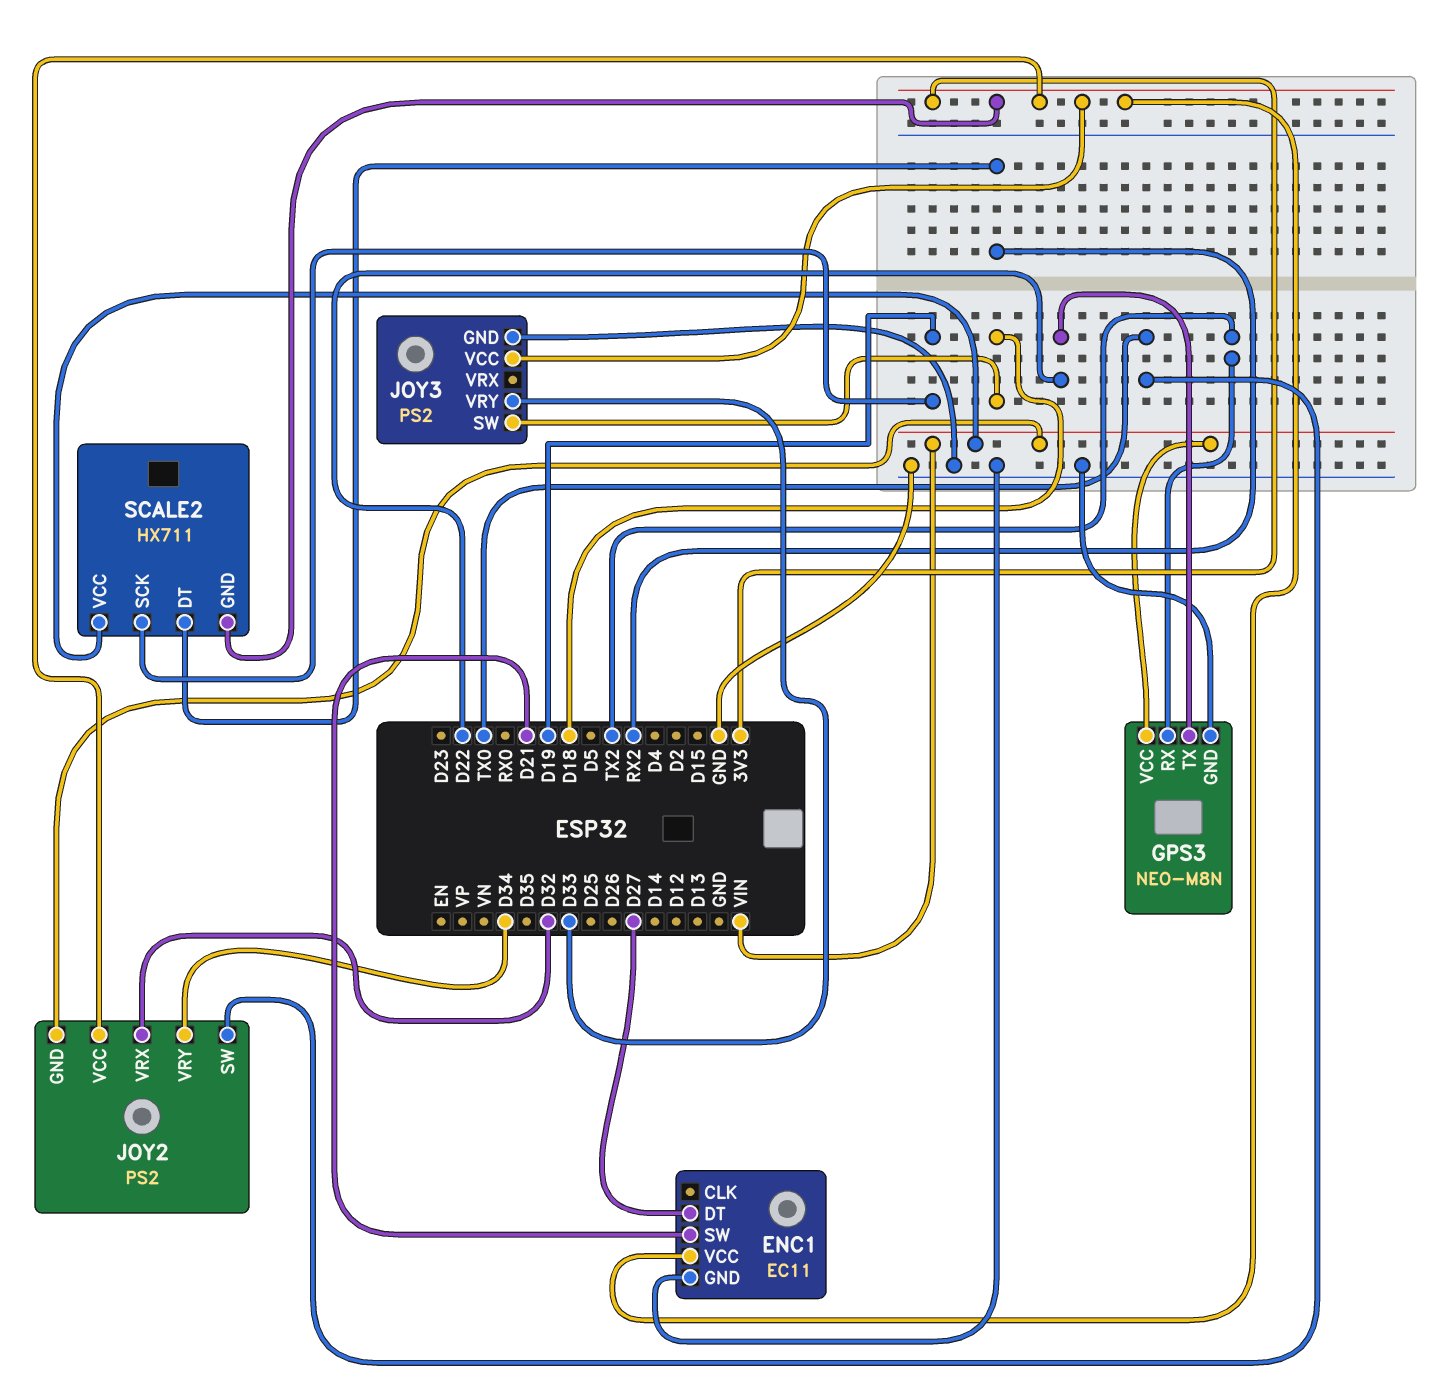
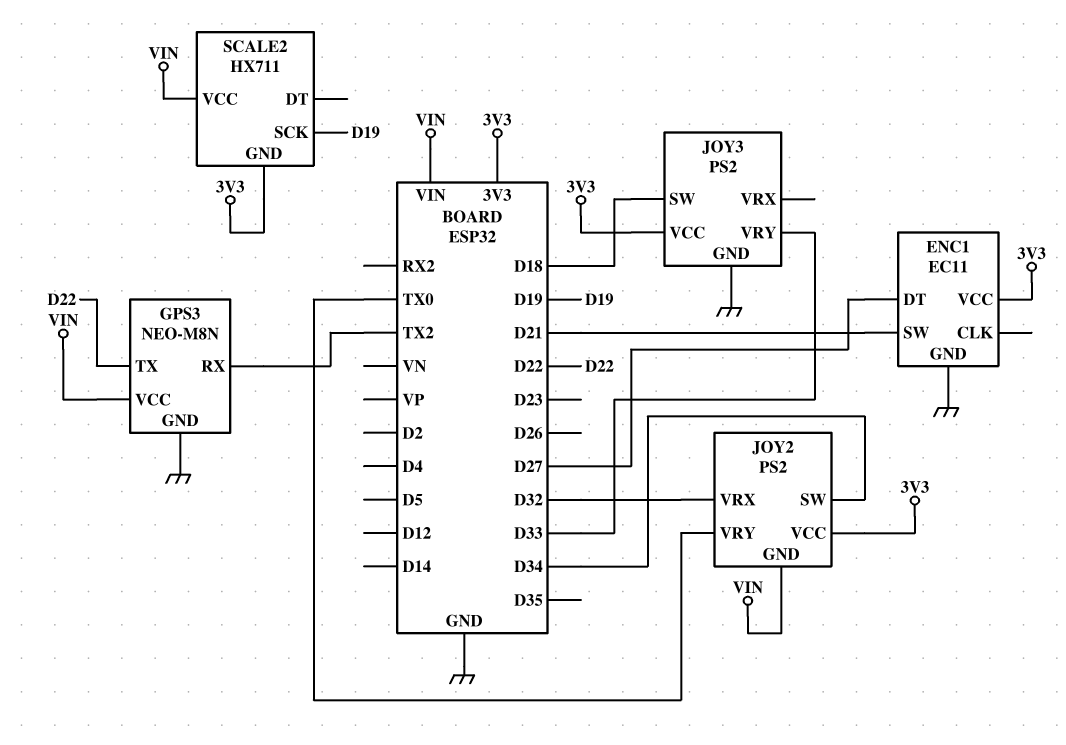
JOY2 pin SW: TX0 -> D34
JOY2 pin VRY: D34 -> TX0
SCALE2 pin DT: RX2 -> none

